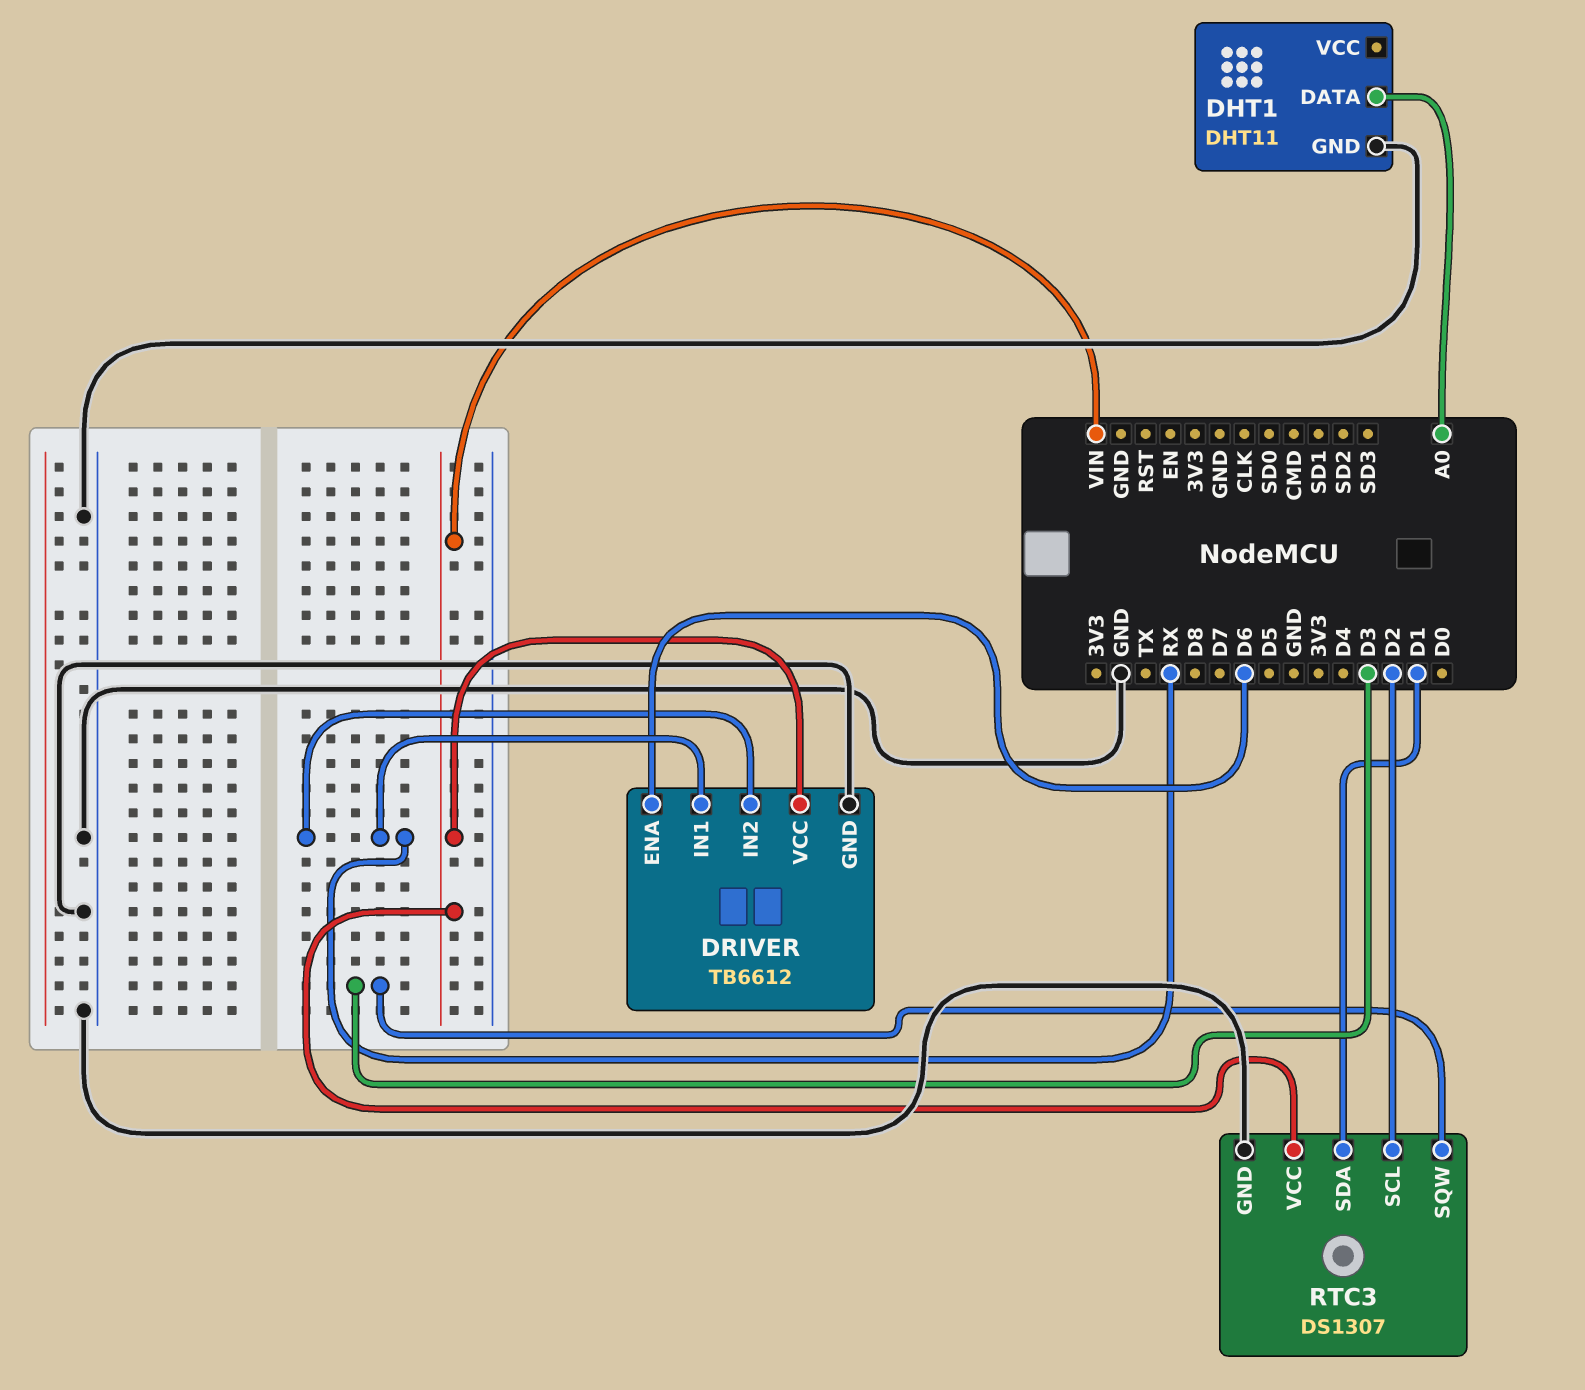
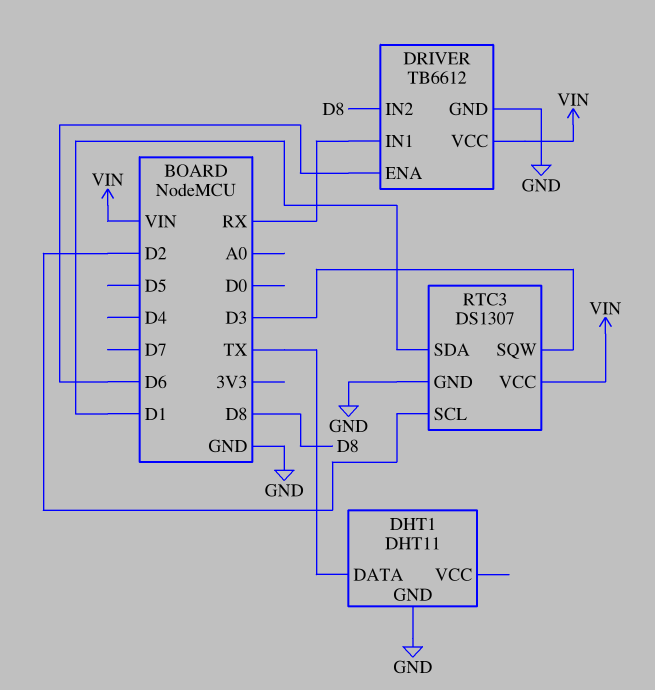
DHT1 pin DATA: A0 -> TX
DRIVER pin IN2: RX -> D8

